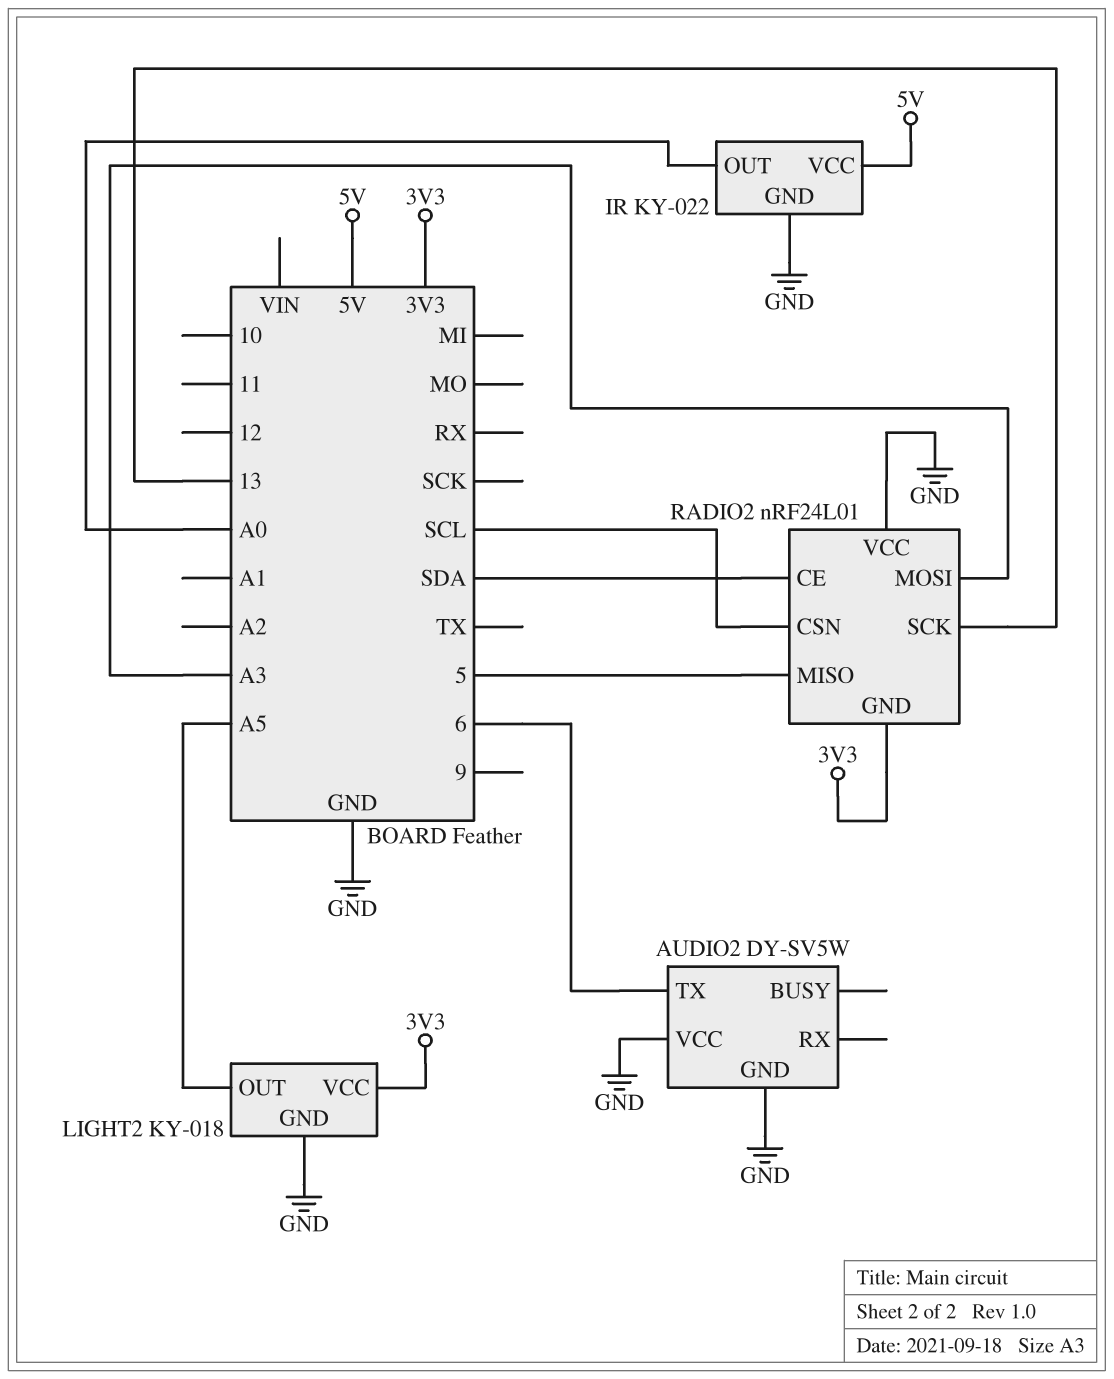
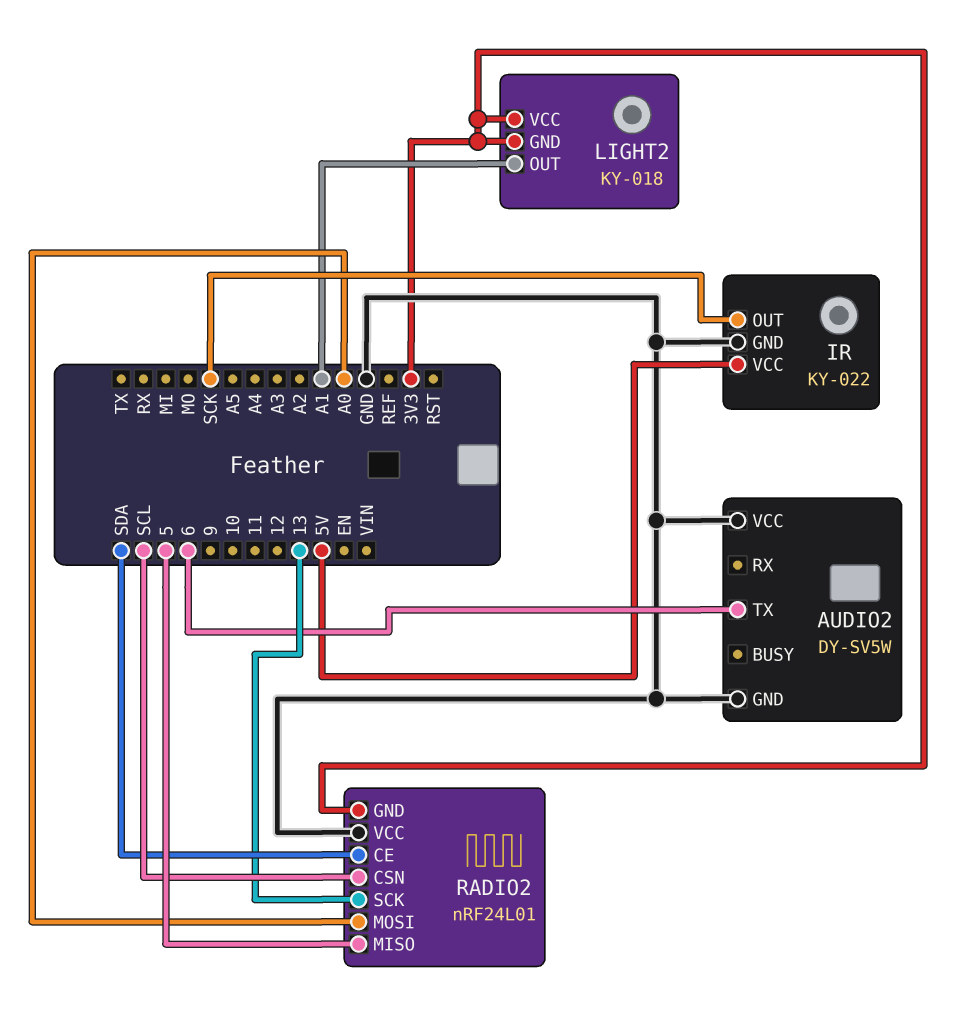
IR pin OUT: A0 -> SCK
LIGHT2 pin GND: GND -> 3V3
LIGHT2 pin OUT: A5 -> A1
RADIO2 pin MOSI: A3 -> A0

